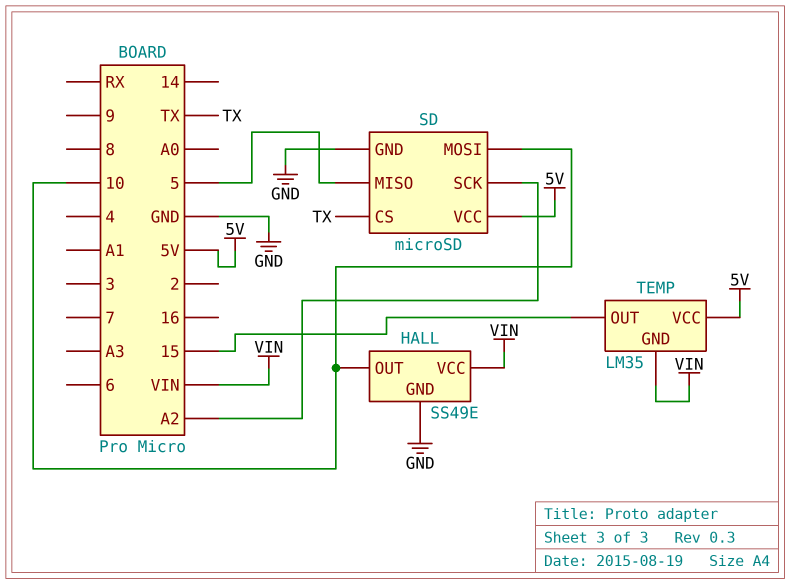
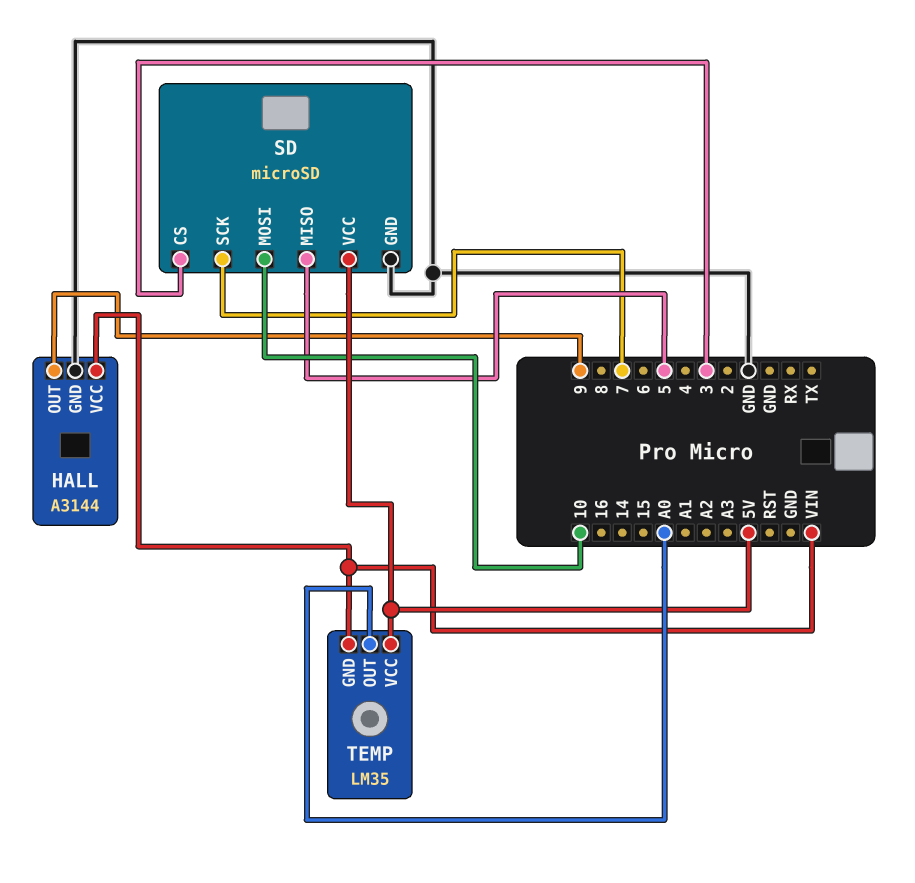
HALL: SS49E -> A3144
HALL pin OUT: 10 -> 9
SD pin CS: TX -> 3
SD pin SCK: A2 -> 7
TEMP pin OUT: 15 -> A0

